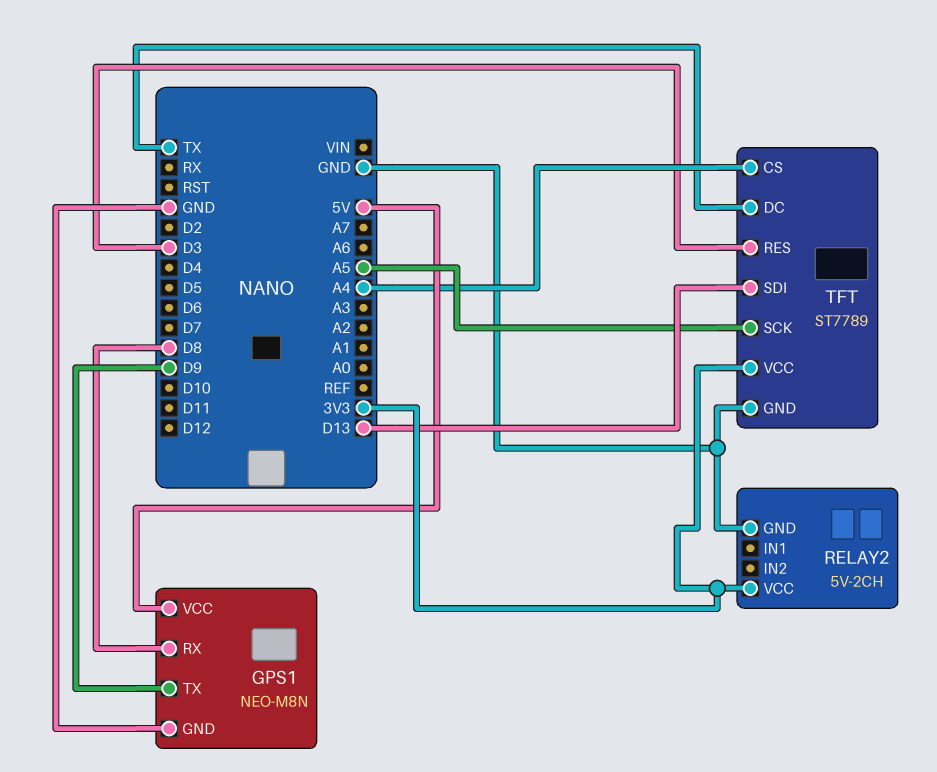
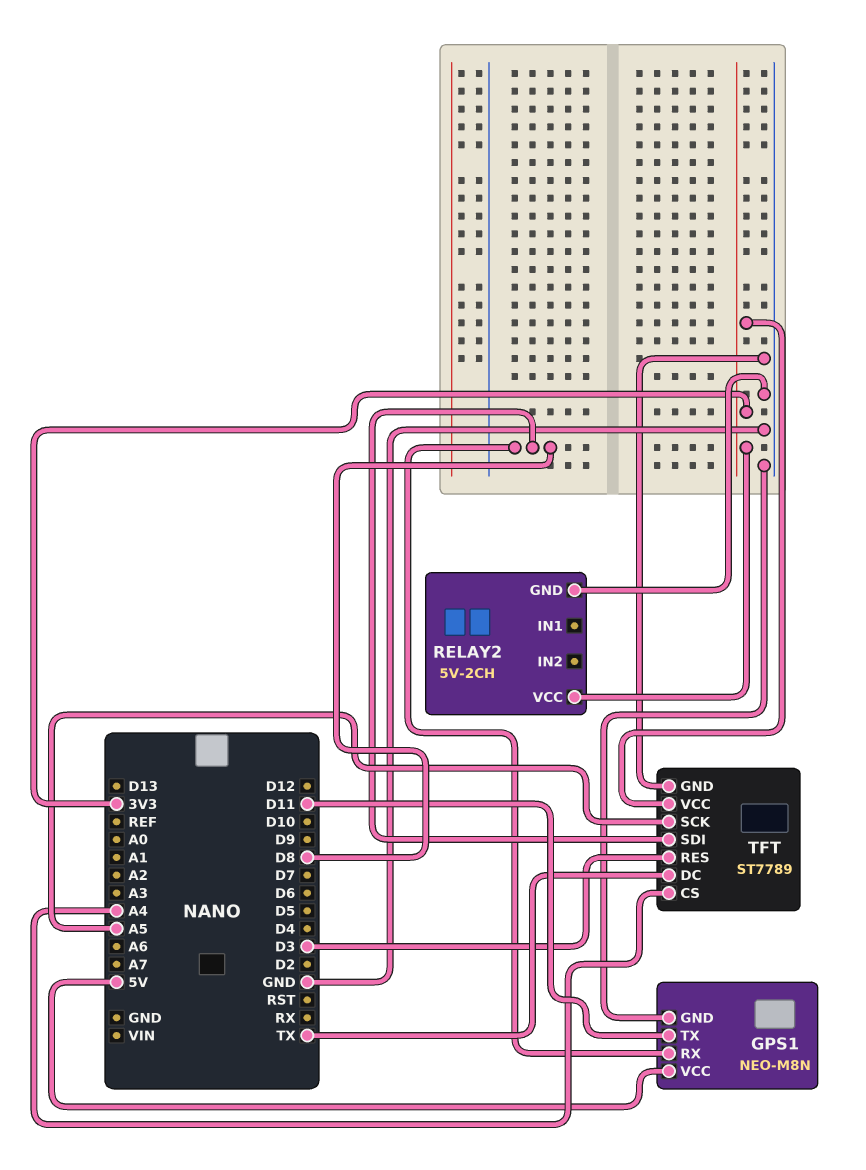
GPS1 pin TX: D9 -> D11
TFT pin SDI: D13 -> D8

